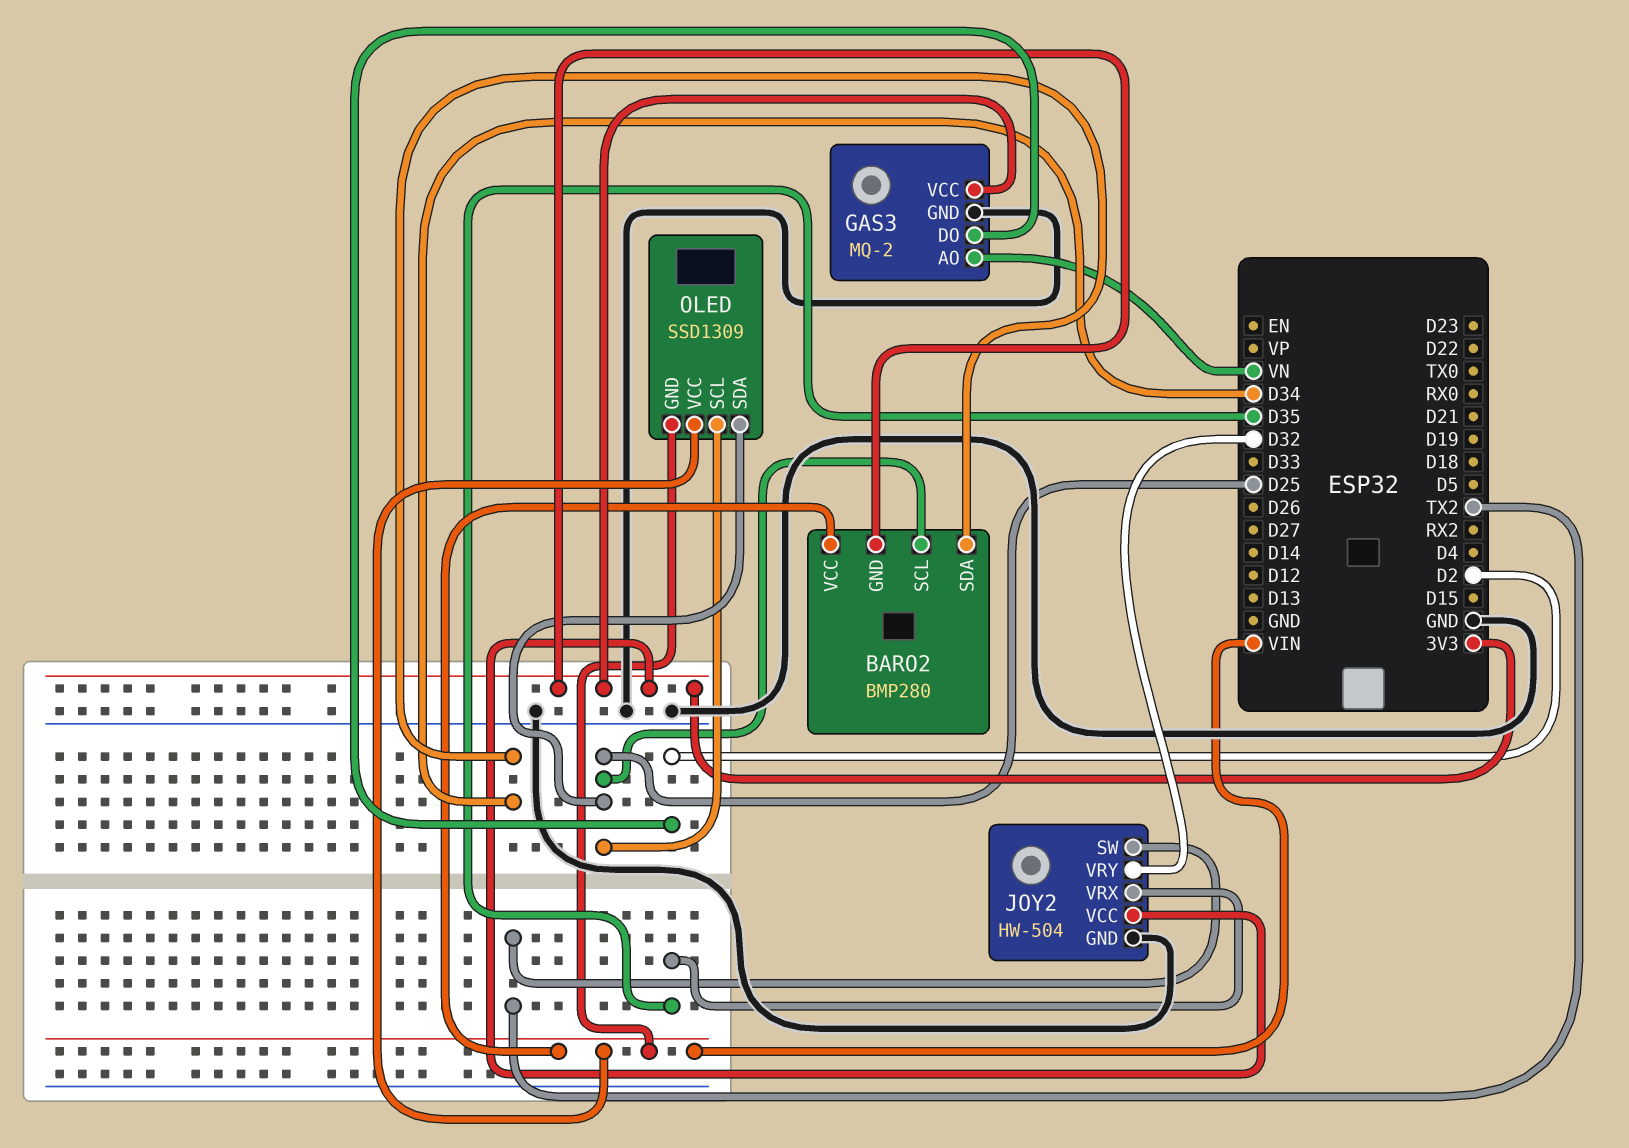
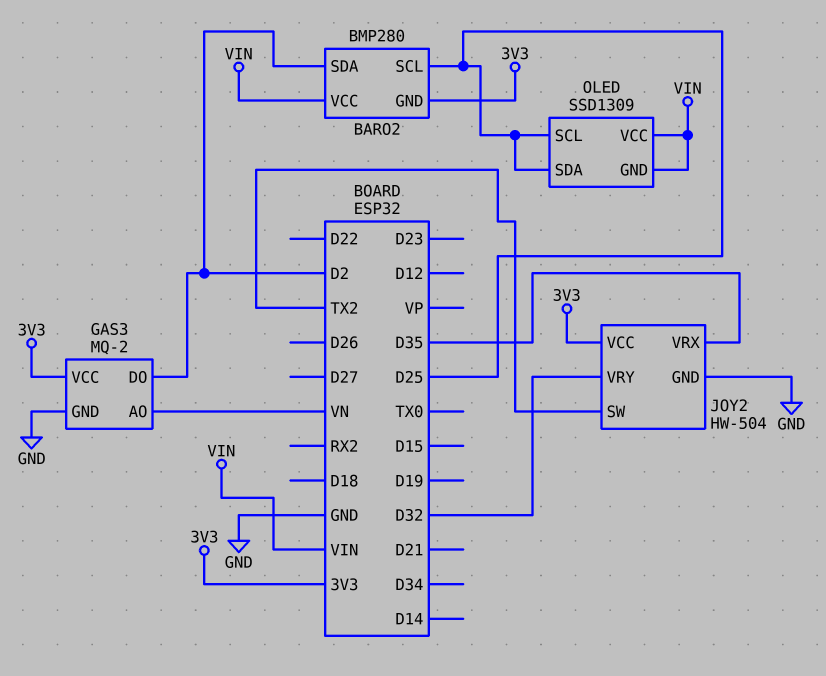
BARO2 pin SDA: D34 -> D2

